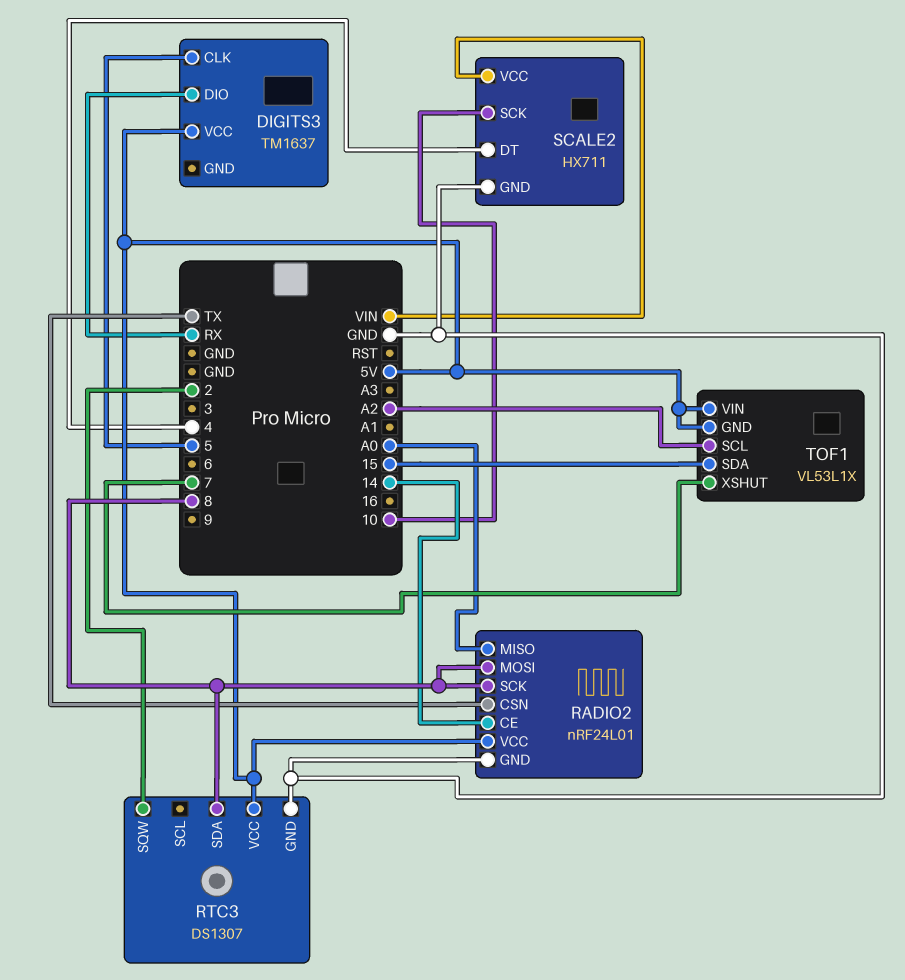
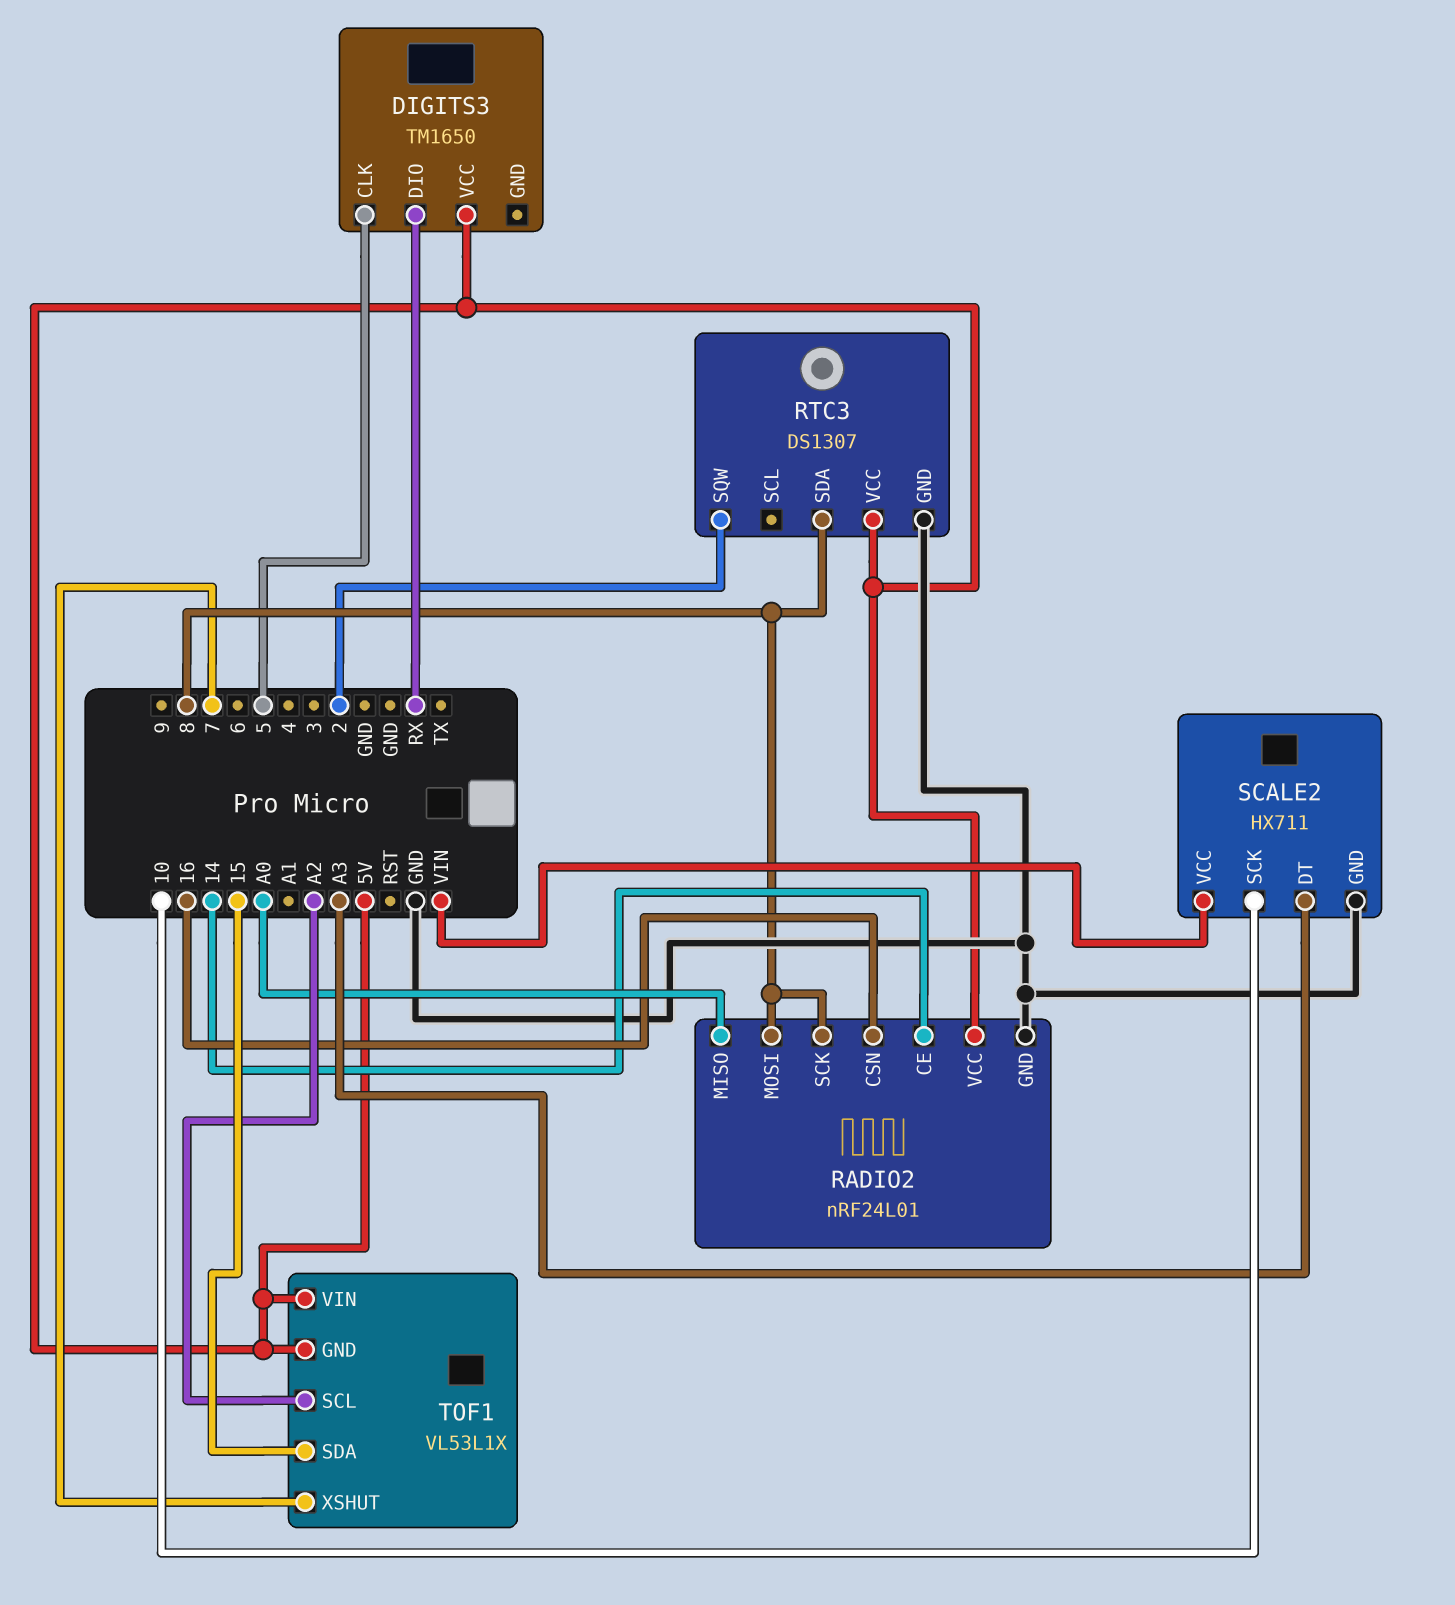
DIGITS3: TM1637 -> TM1650
RADIO2 pin CSN: TX -> 16
SCALE2 pin DT: 4 -> A3

